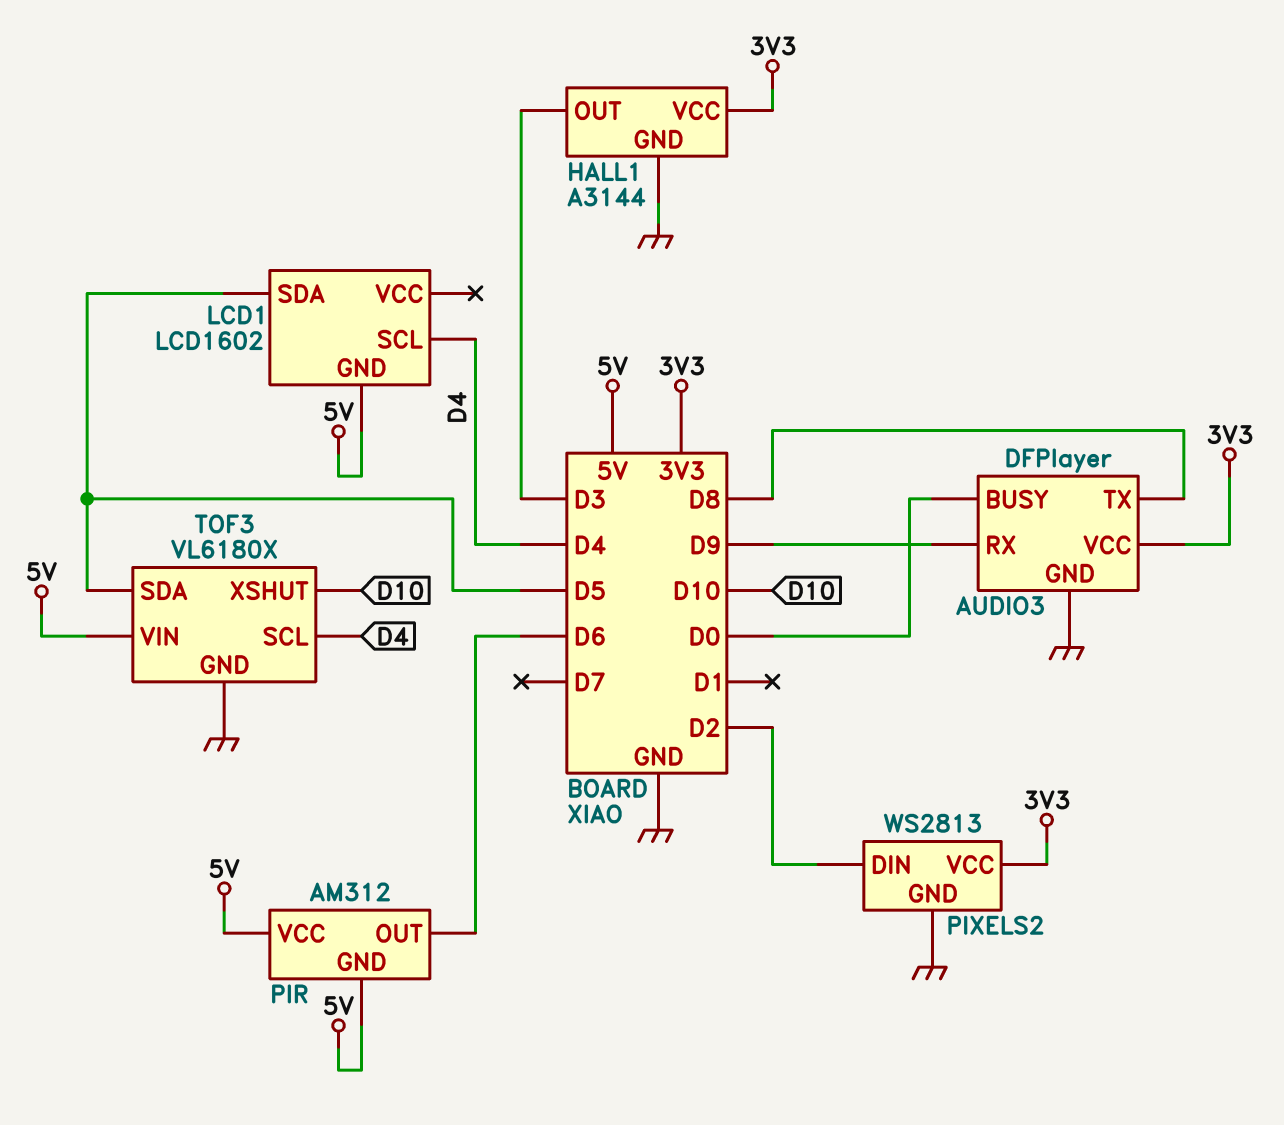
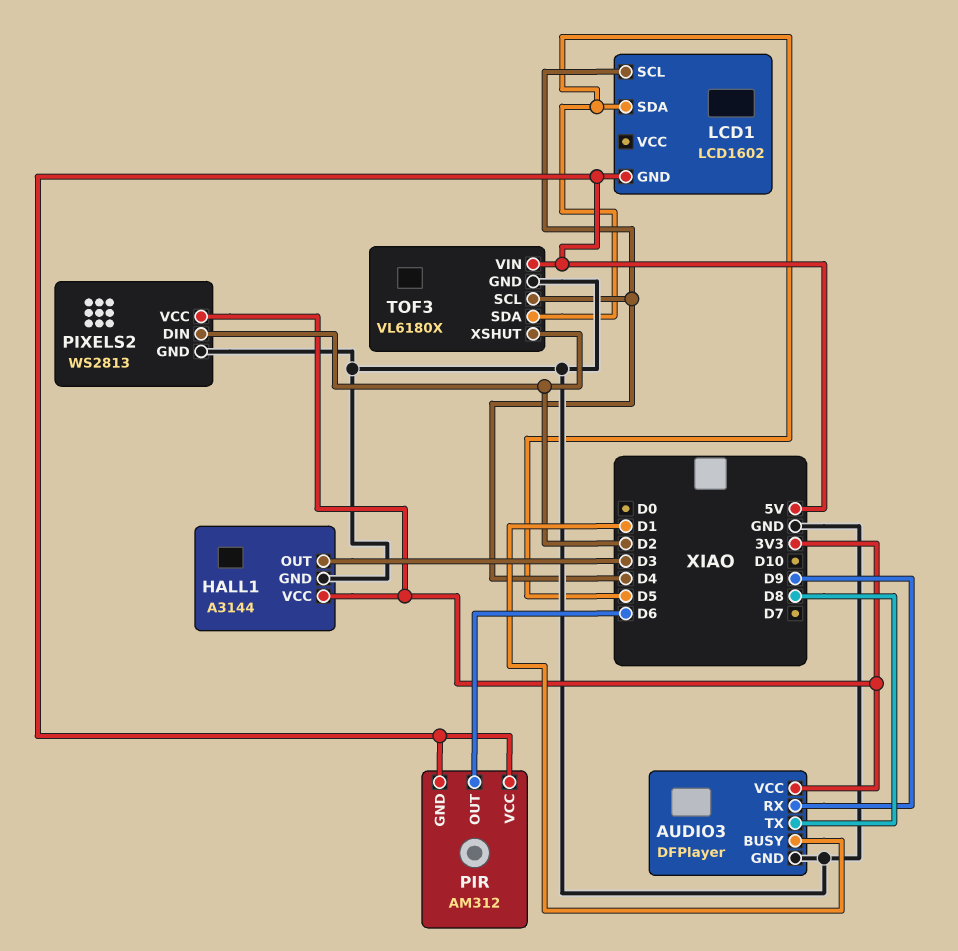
AUDIO3 pin BUSY: D0 -> D1
TOF3 pin XSHUT: D10 -> D2

